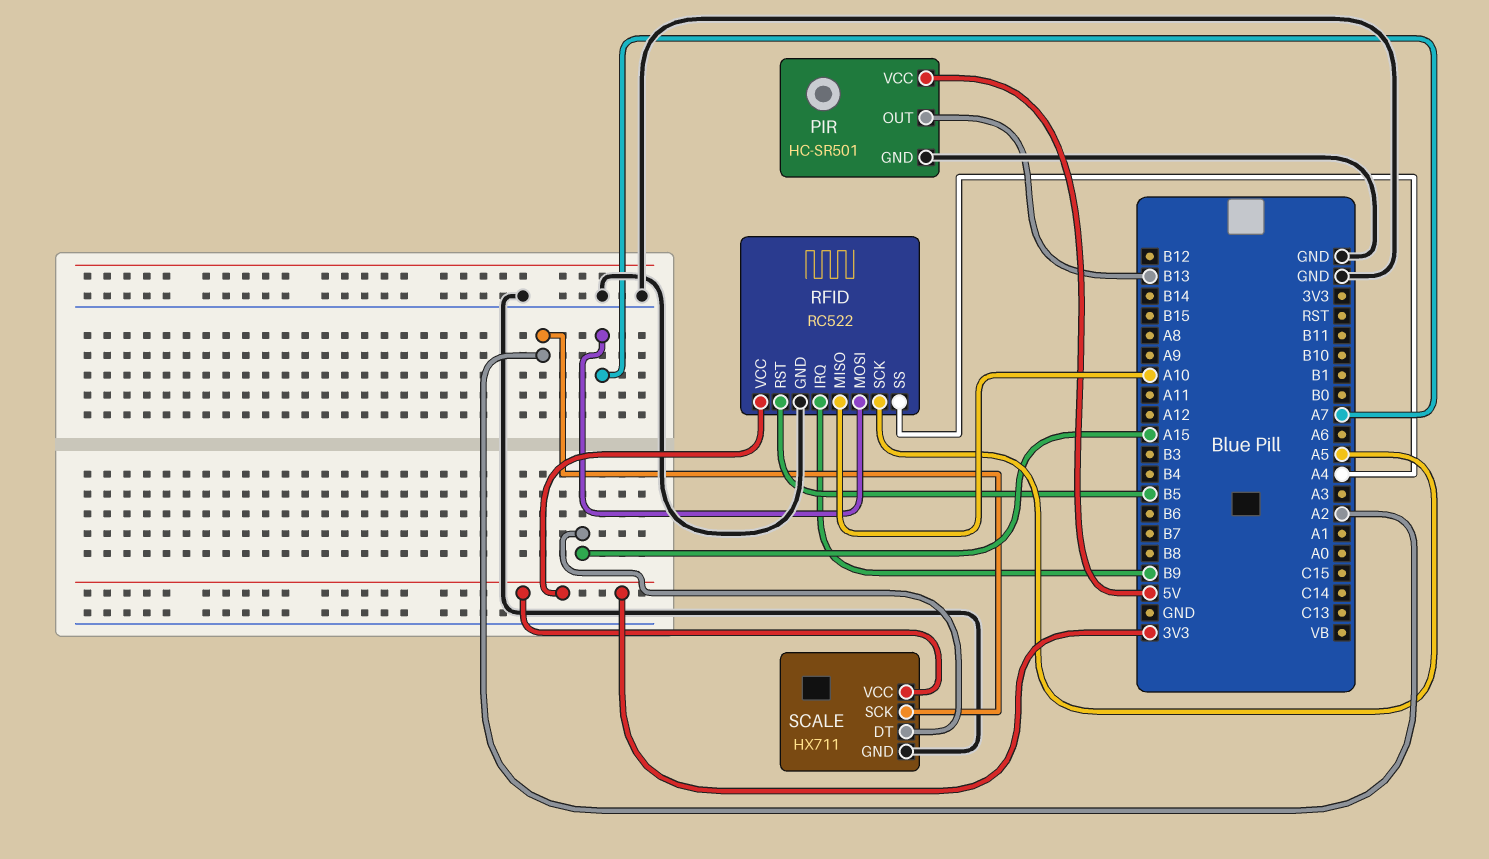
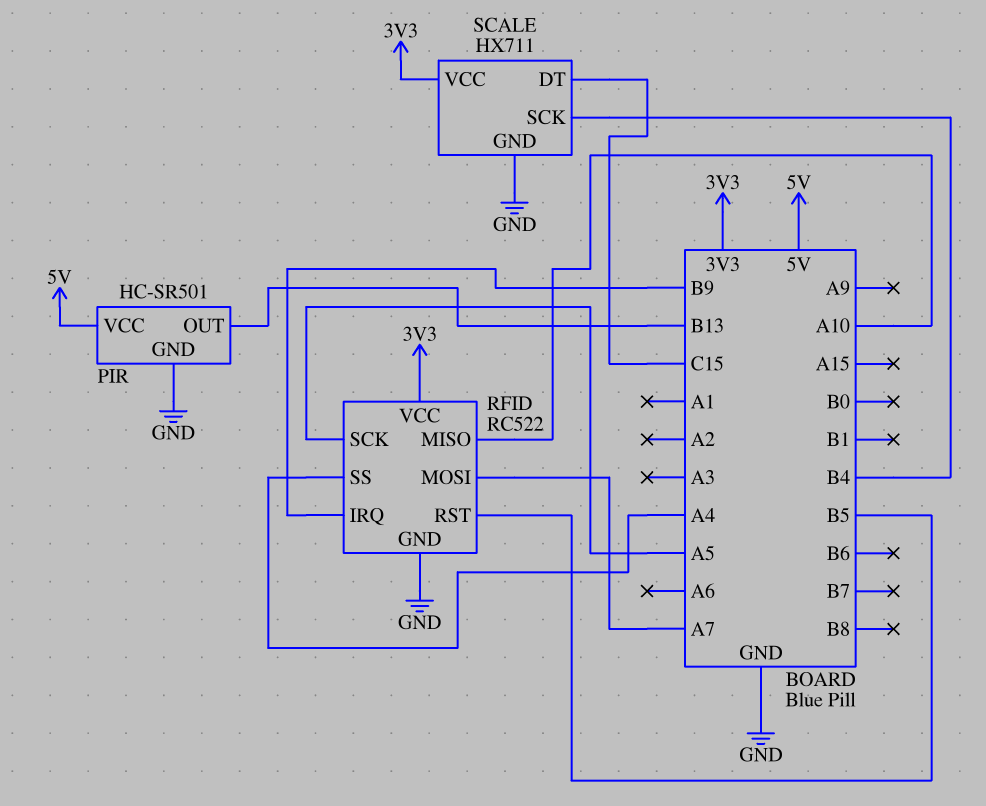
SCALE pin DT: A15 -> C15
SCALE pin SCK: A2 -> B4

